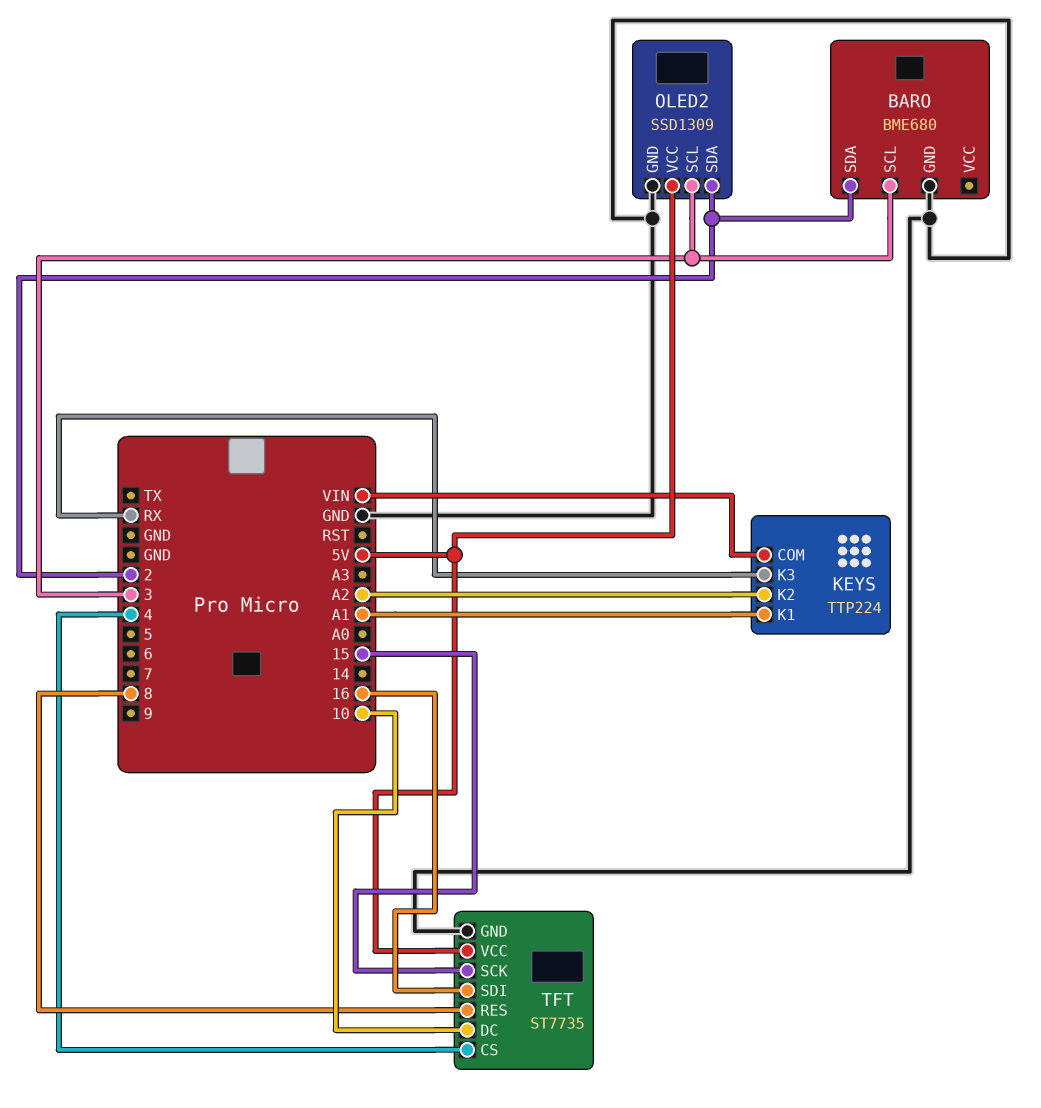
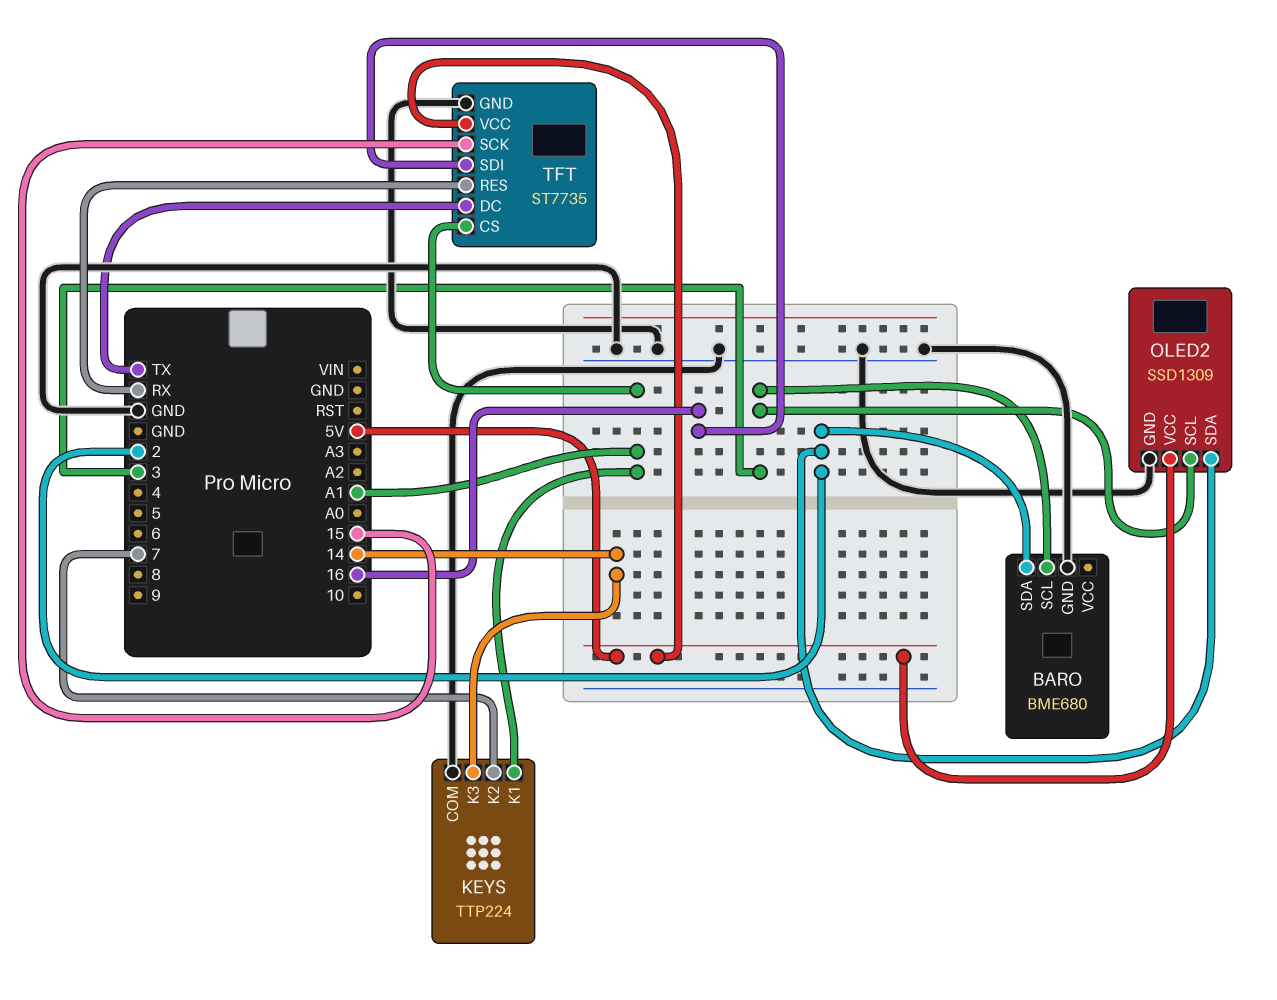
KEYS pin COM: VIN -> GND
KEYS pin K2: A2 -> 7
KEYS pin K3: RX -> 14
TFT pin CS: 4 -> A1
TFT pin DC: 10 -> TX
TFT pin RES: 8 -> RX

